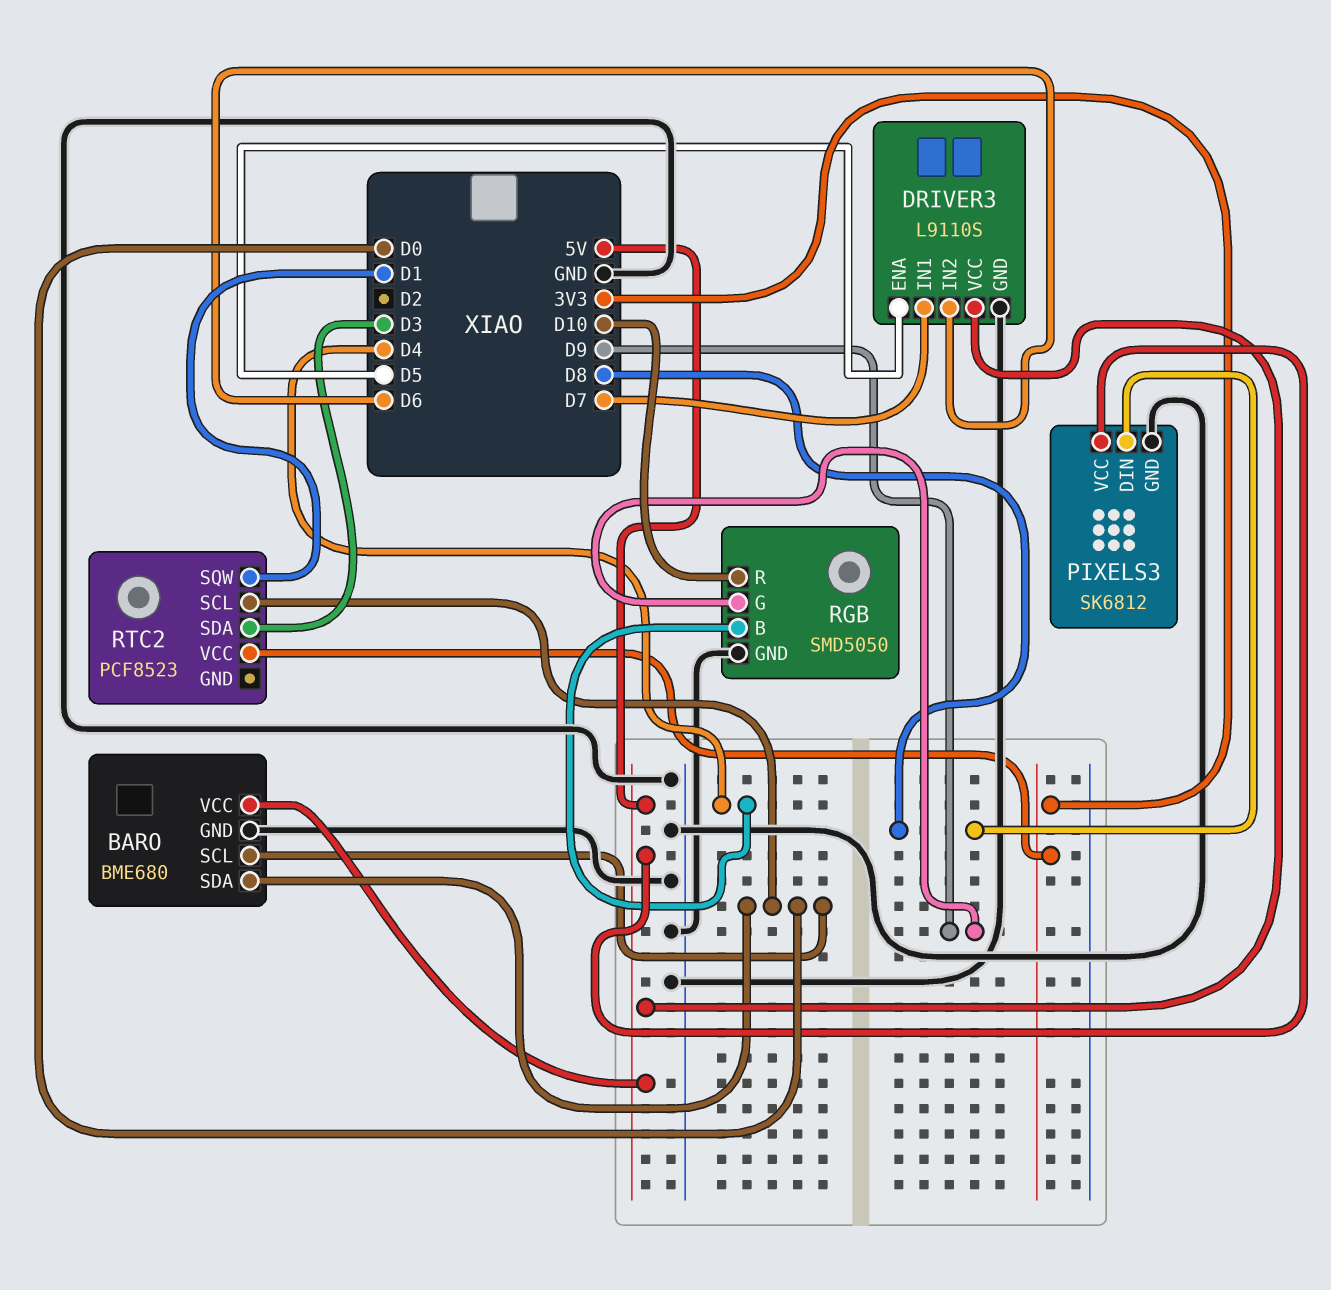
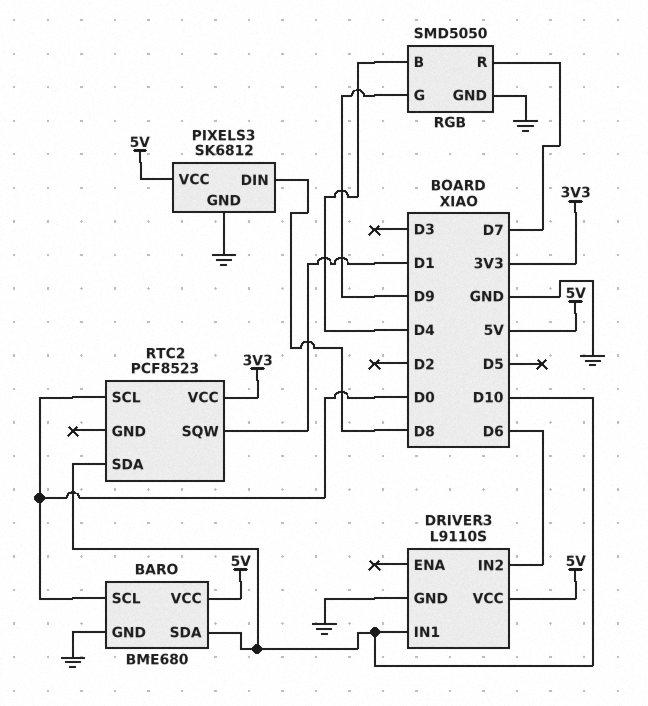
BARO pin SDA: D0 -> D10
DRIVER3 pin ENA: D5 -> none
DRIVER3 pin IN1: D7 -> D10
RGB pin R: D10 -> D7
RTC2 pin SDA: D3 -> D10

